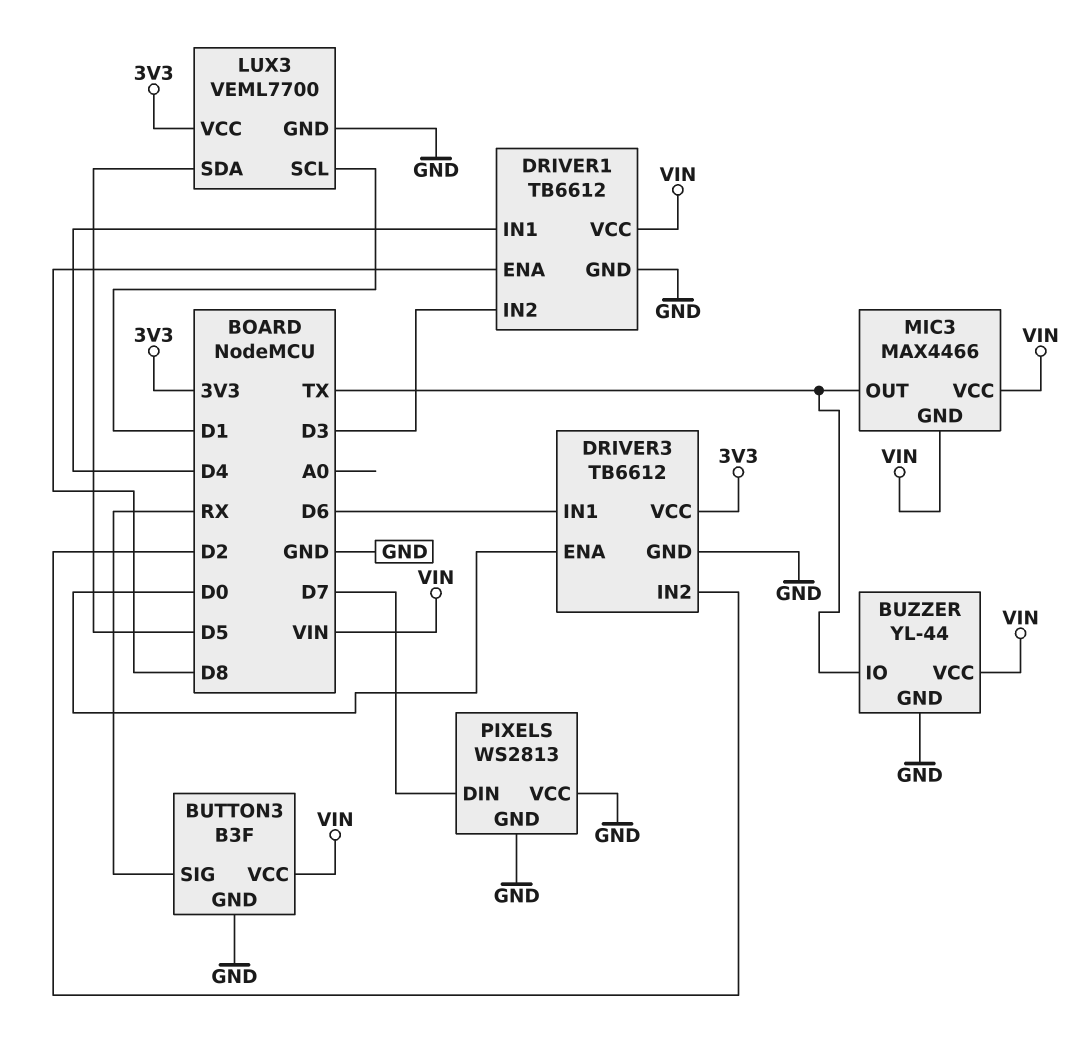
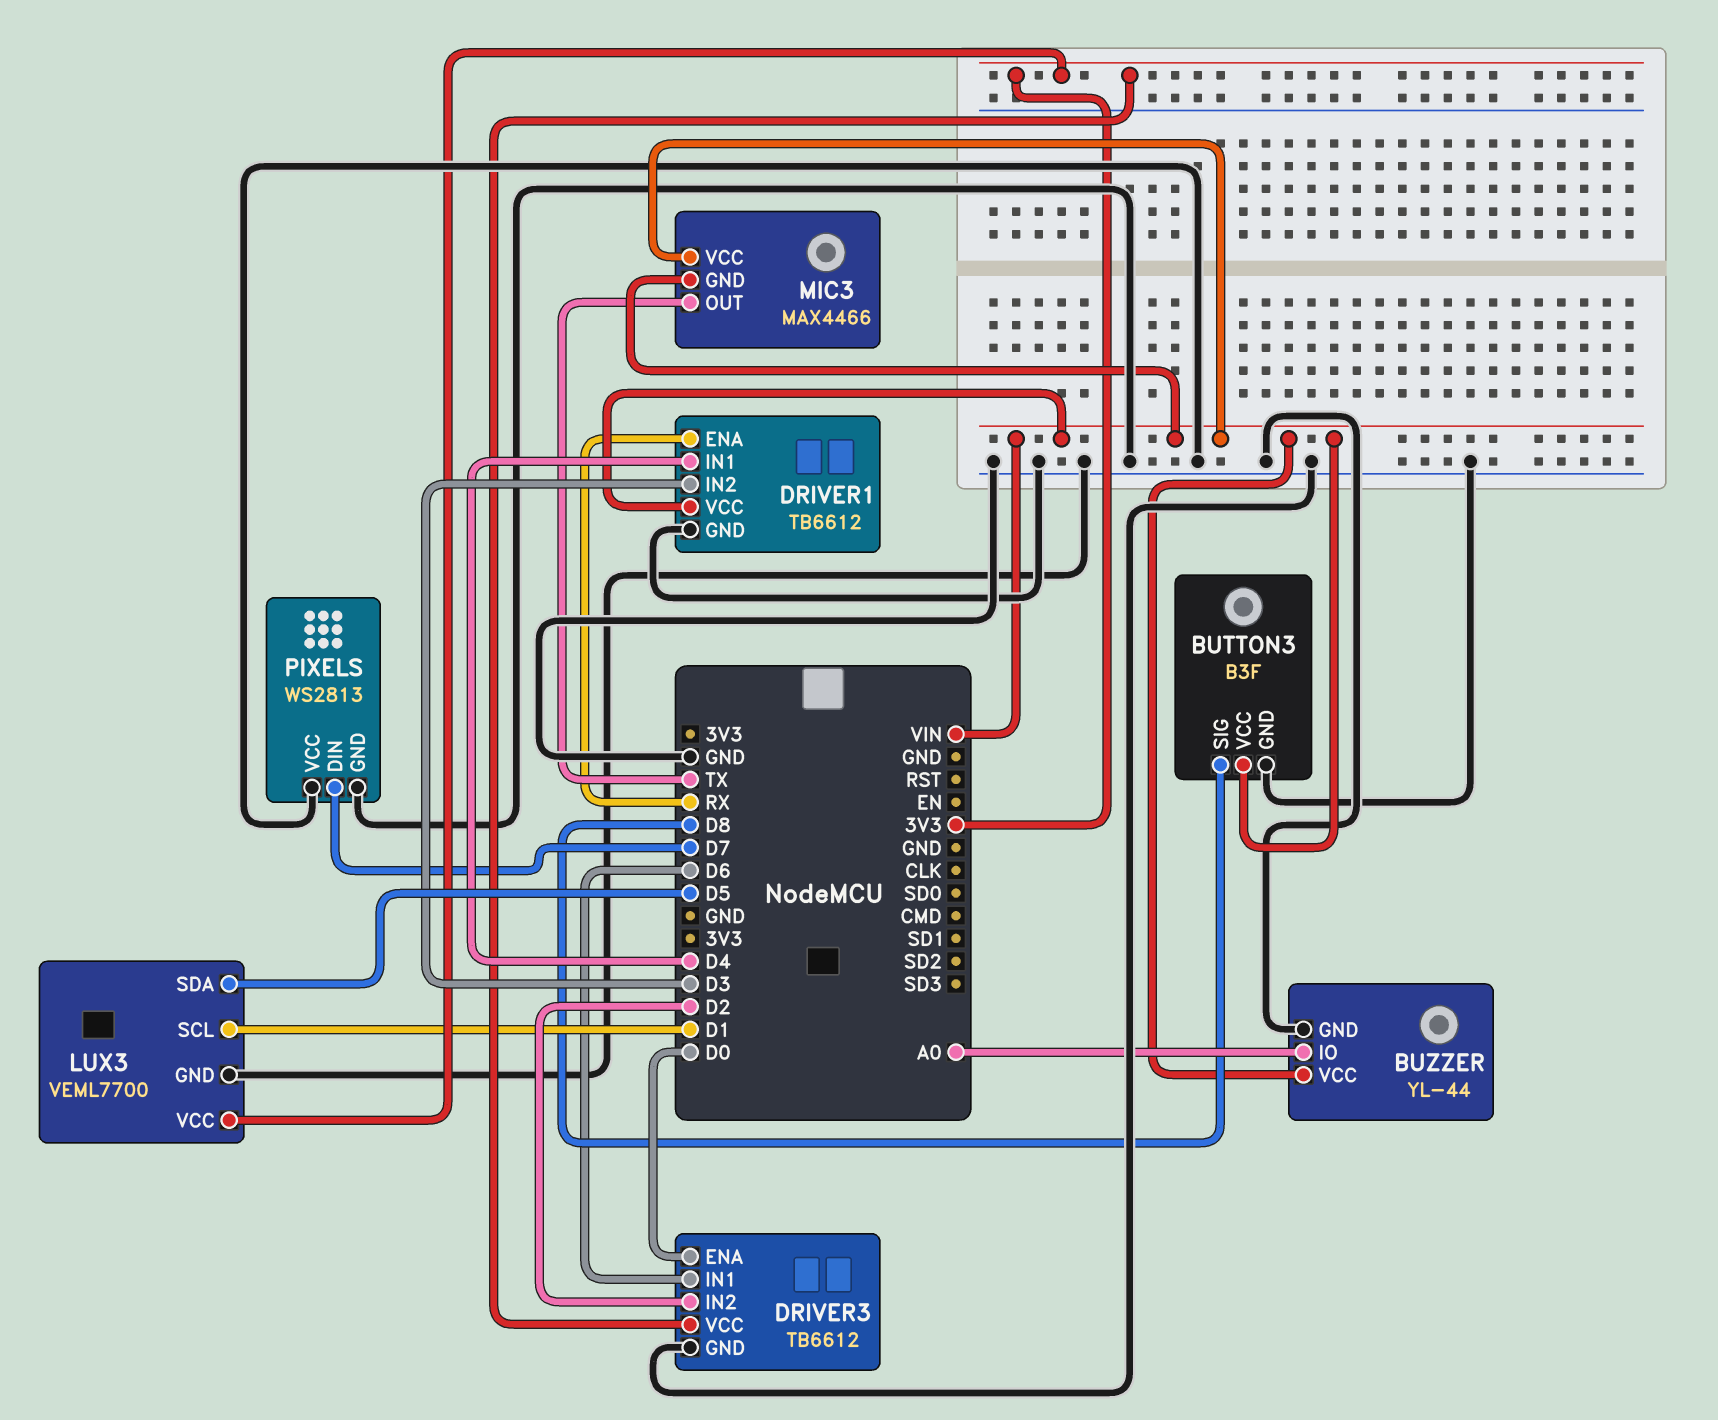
BUTTON3 pin SIG: RX -> D8
BUZZER pin IO: TX -> A0
DRIVER1 pin ENA: D8 -> RX

